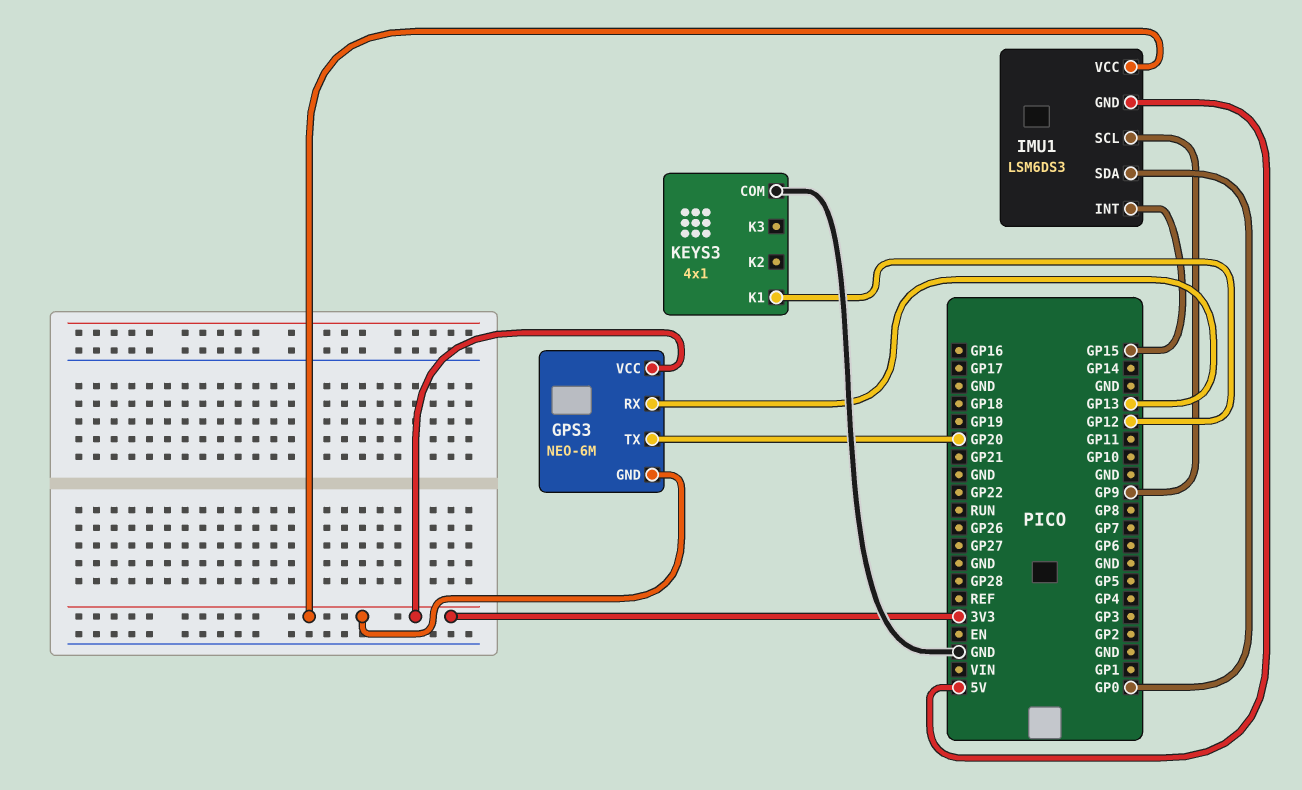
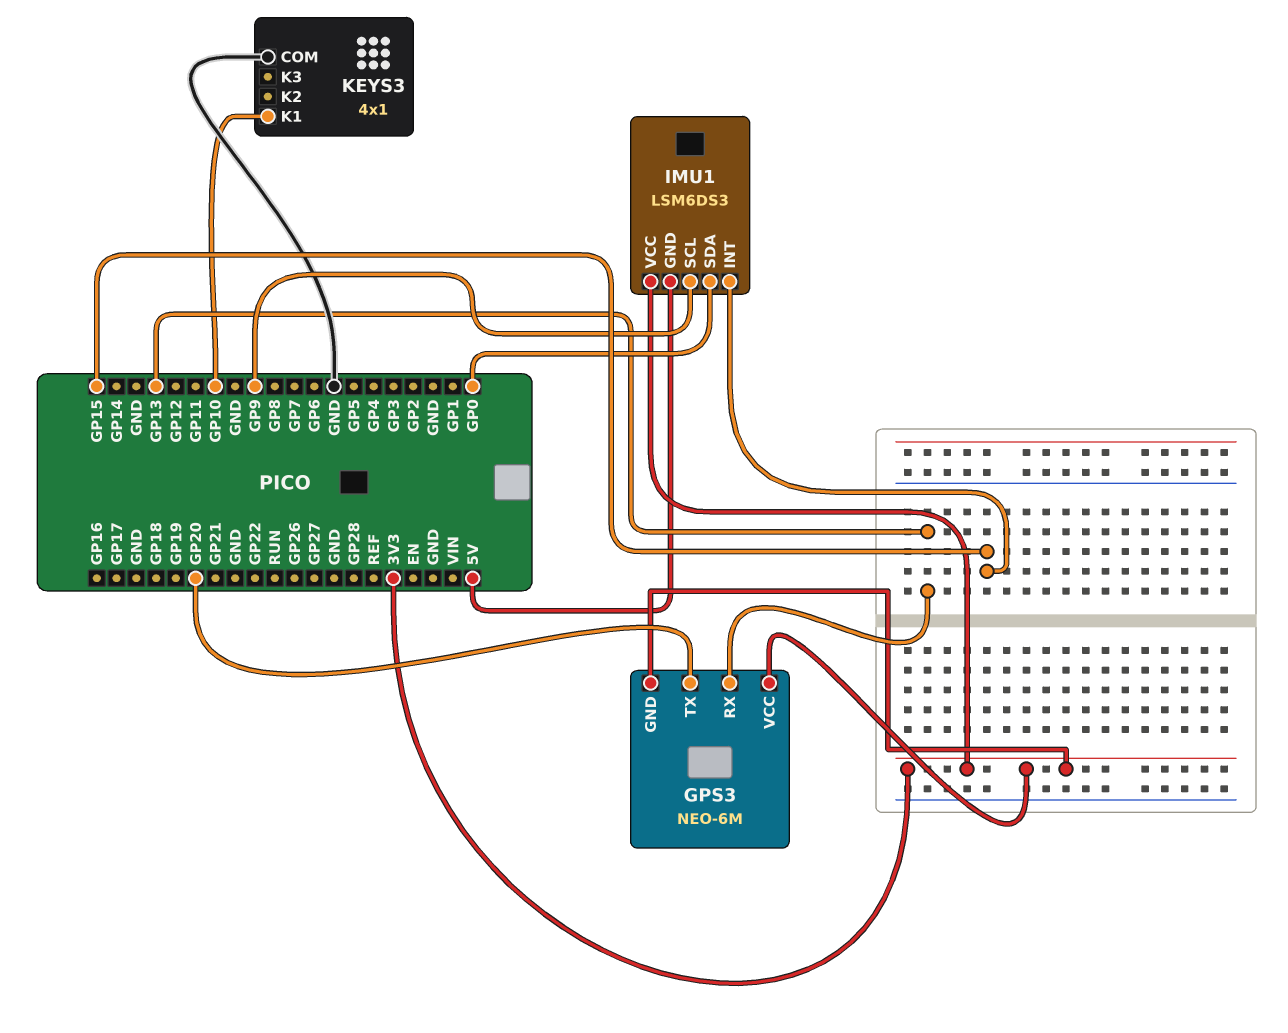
KEYS3 pin K1: GP12 -> GP10

